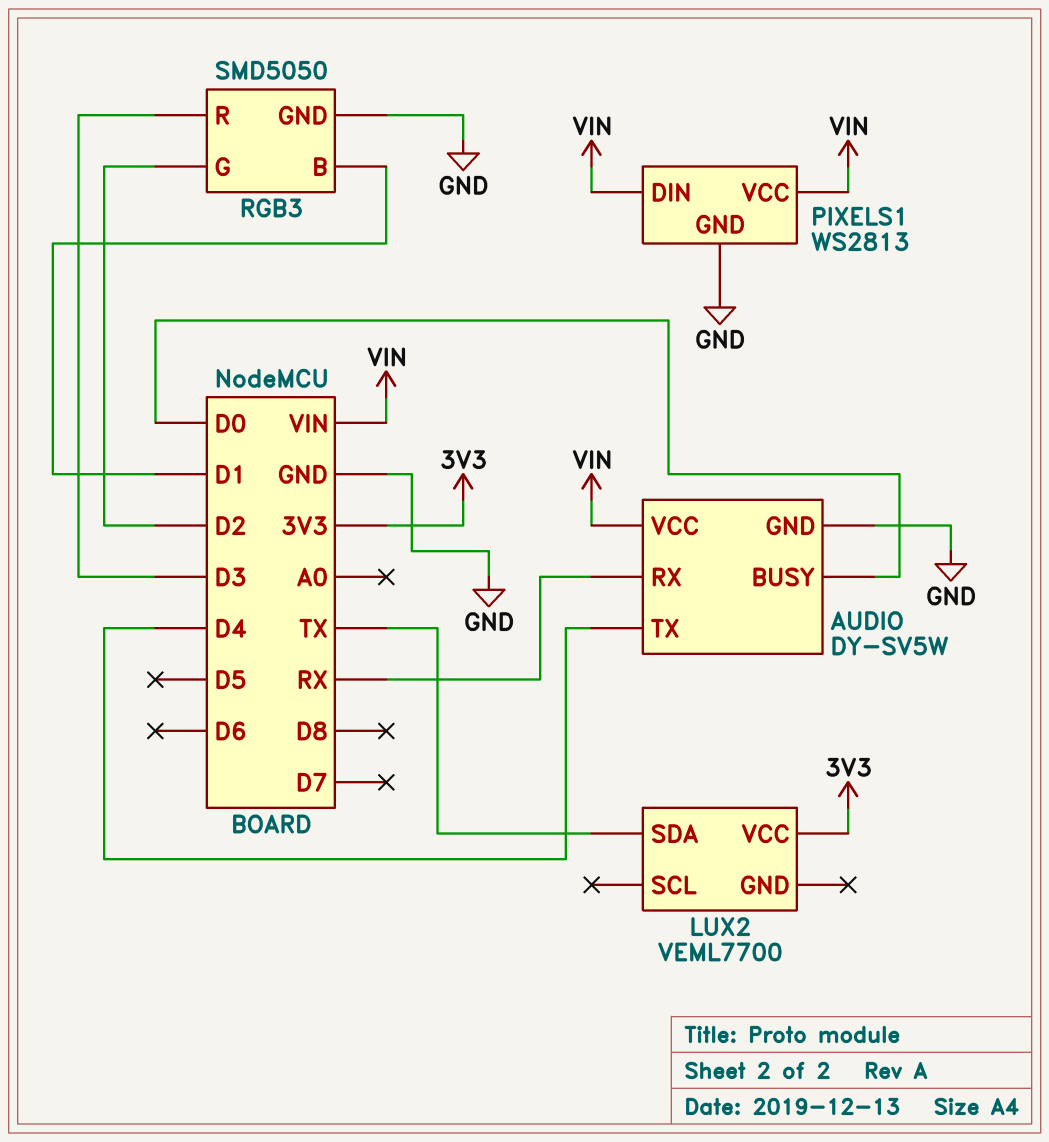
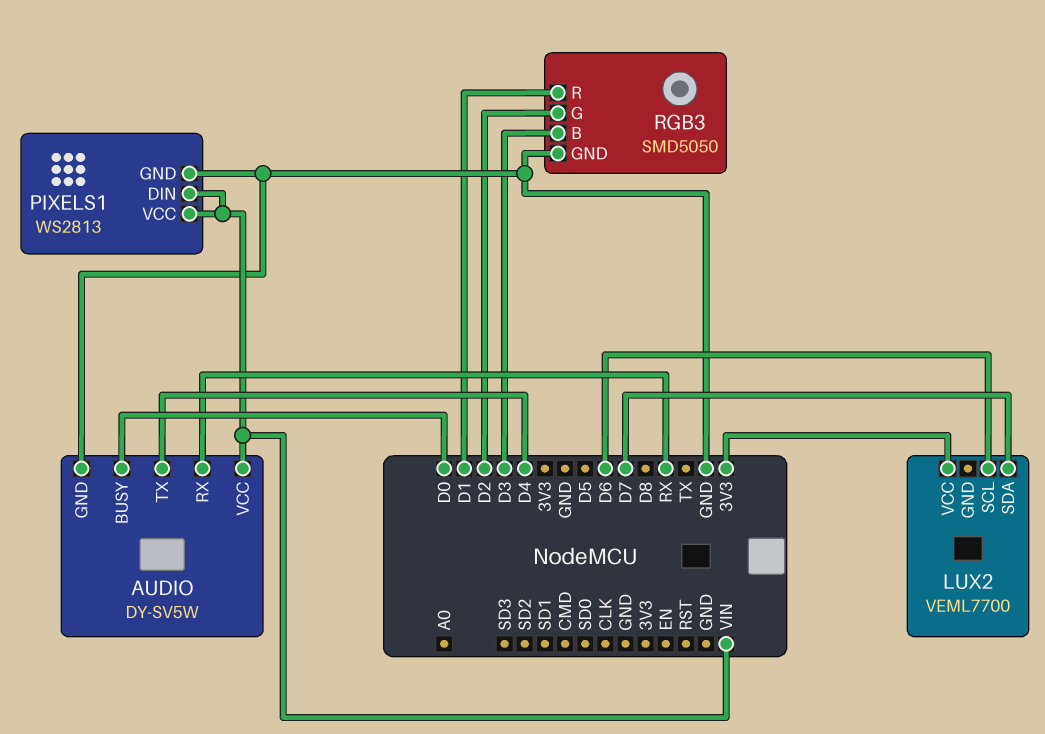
LUX2 pin SCL: none -> D6
LUX2 pin SDA: TX -> D7
RGB3 pin B: D1 -> D3
RGB3 pin R: D3 -> D1

